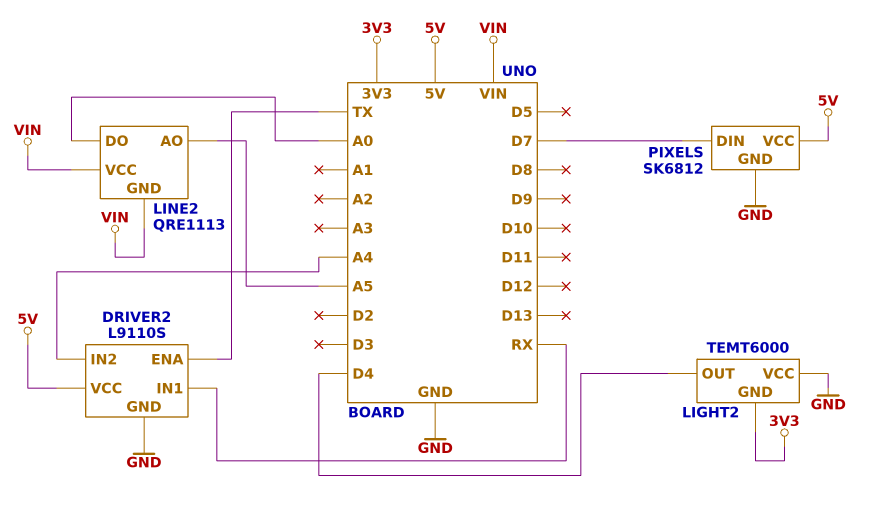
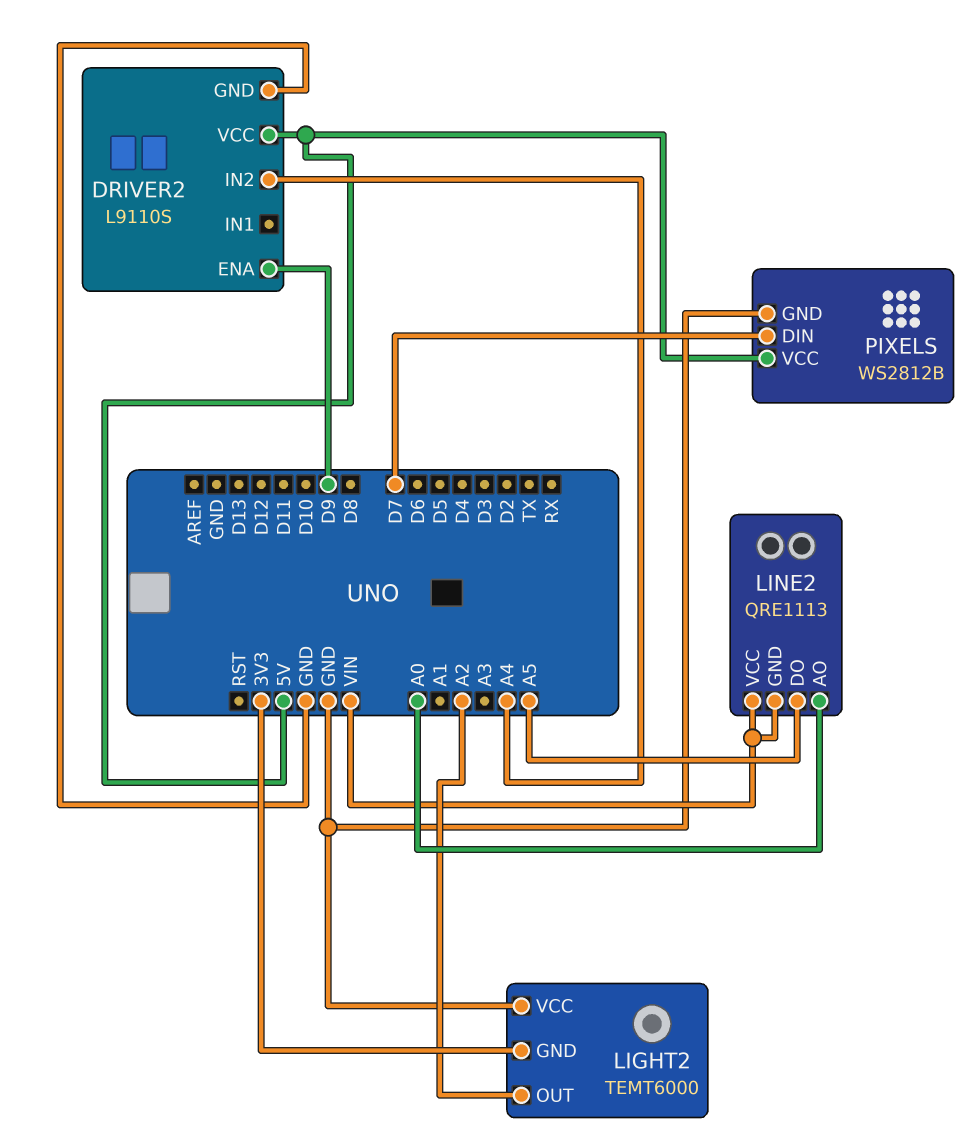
DRIVER2 pin ENA: TX -> D9
DRIVER2 pin IN1: RX -> none
LIGHT2 pin OUT: D4 -> A2
LINE2 pin AO: A5 -> A0
LINE2 pin DO: A0 -> A5
PIXELS: SK6812 -> WS2812B

